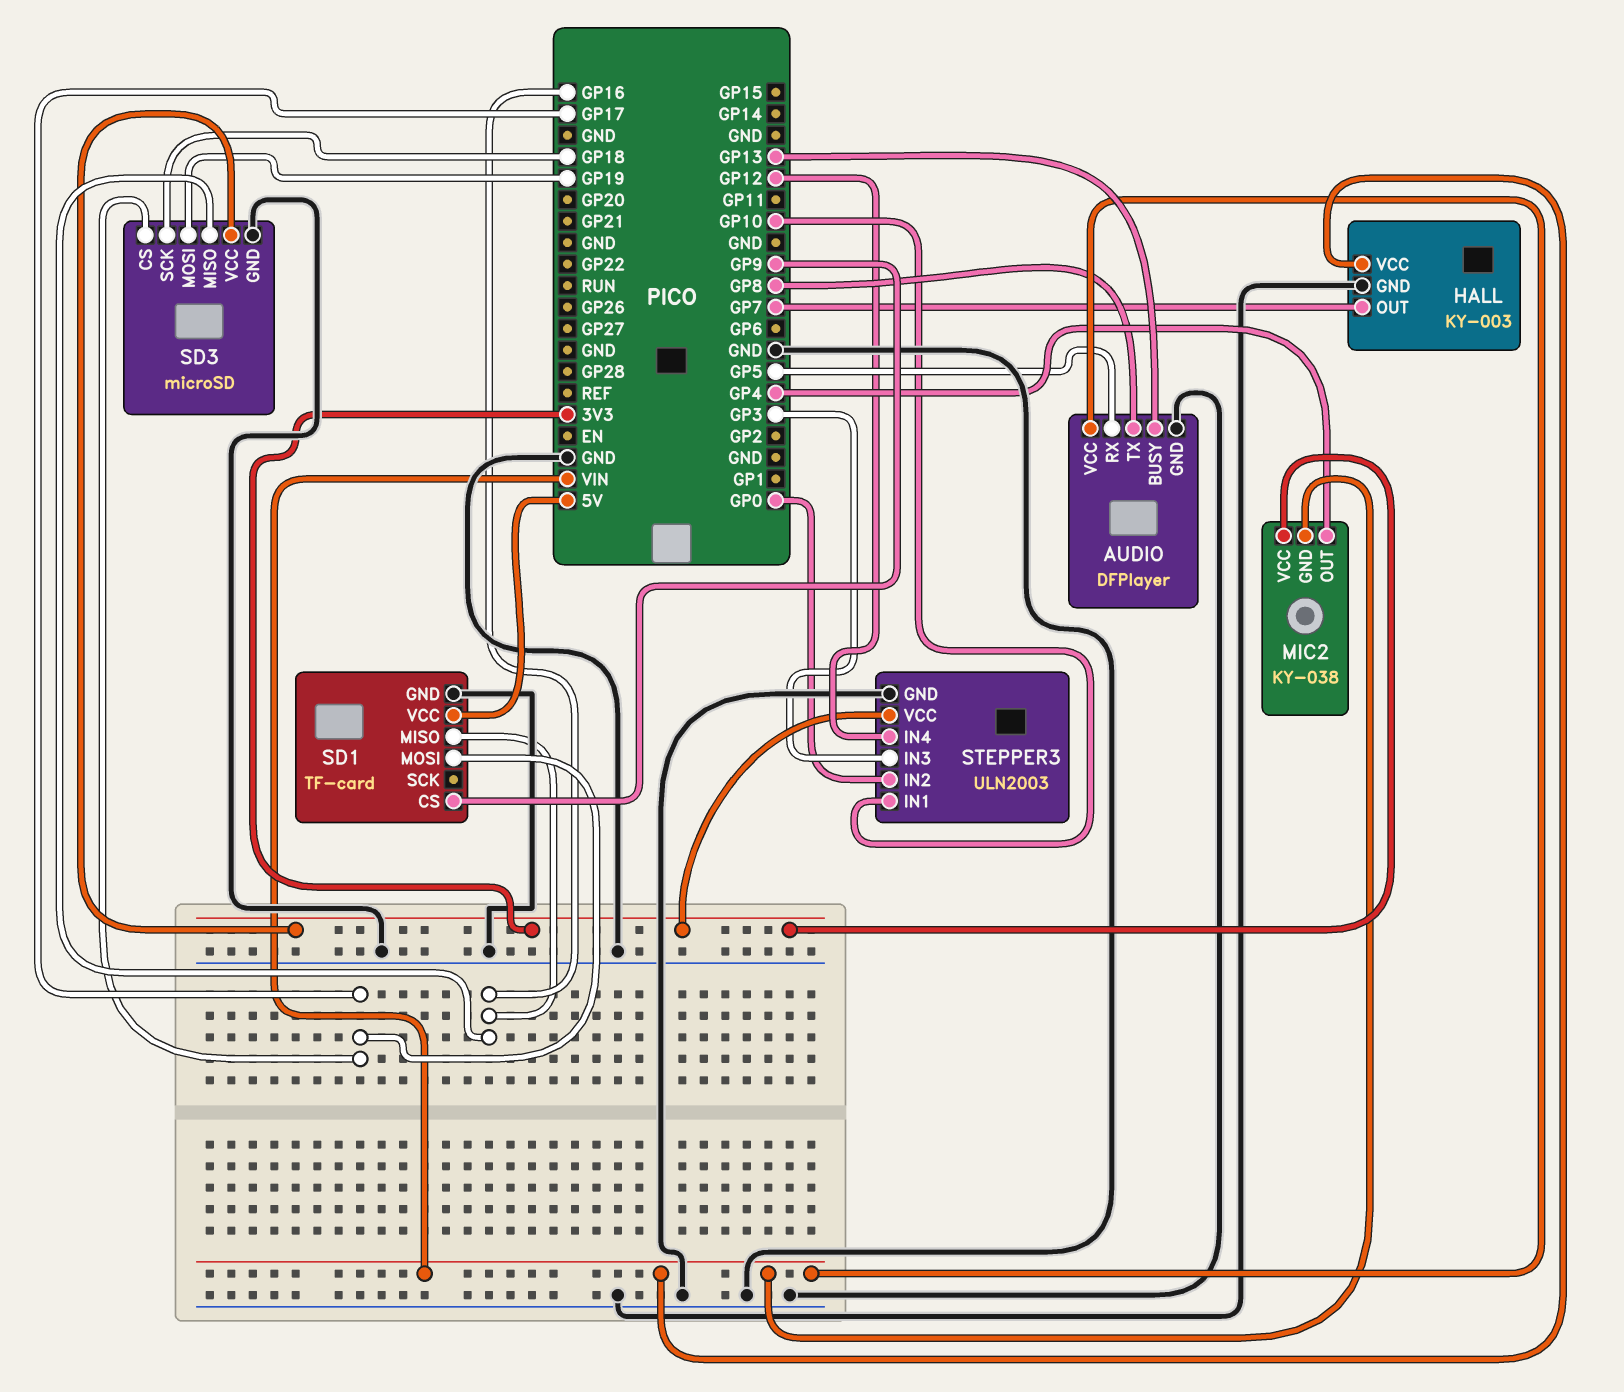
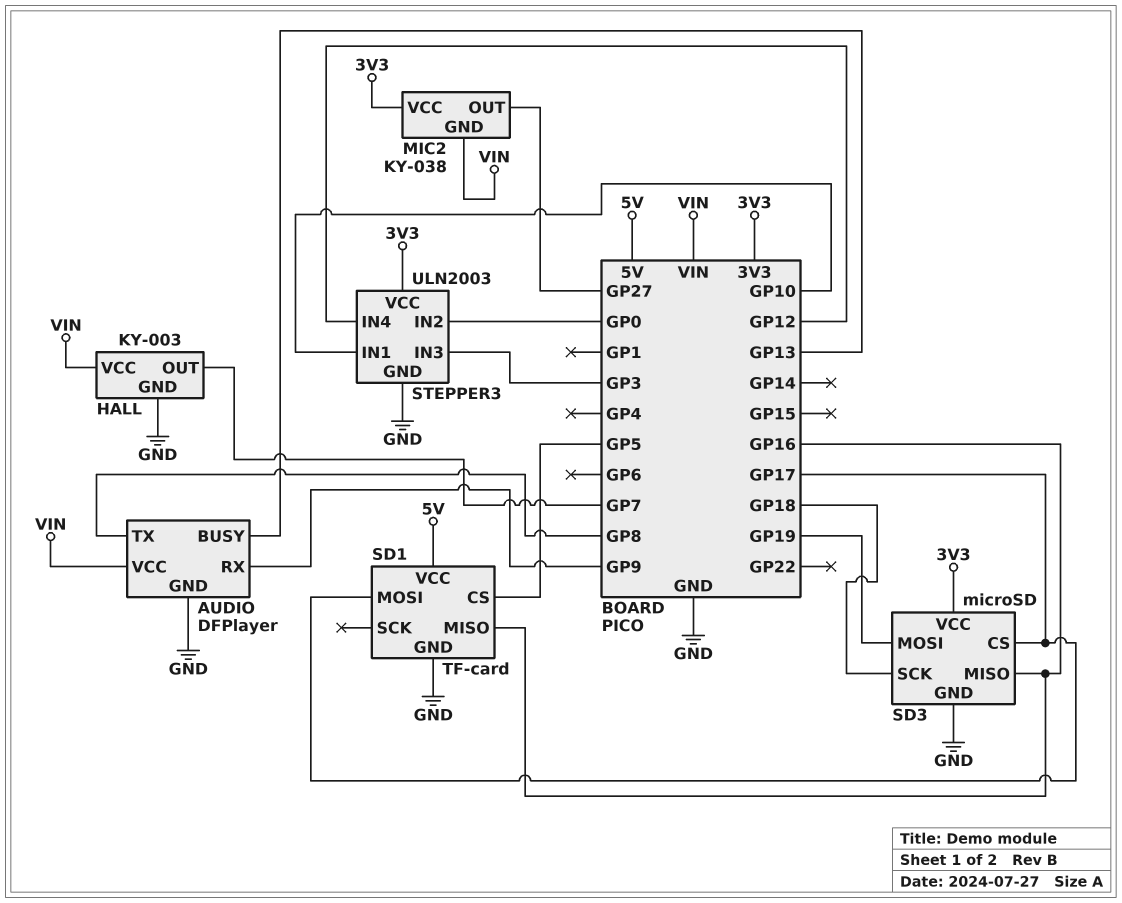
AUDIO pin RX: GP5 -> GP9
MIC2 pin OUT: GP4 -> GP27
SD1 pin CS: GP9 -> GP5

